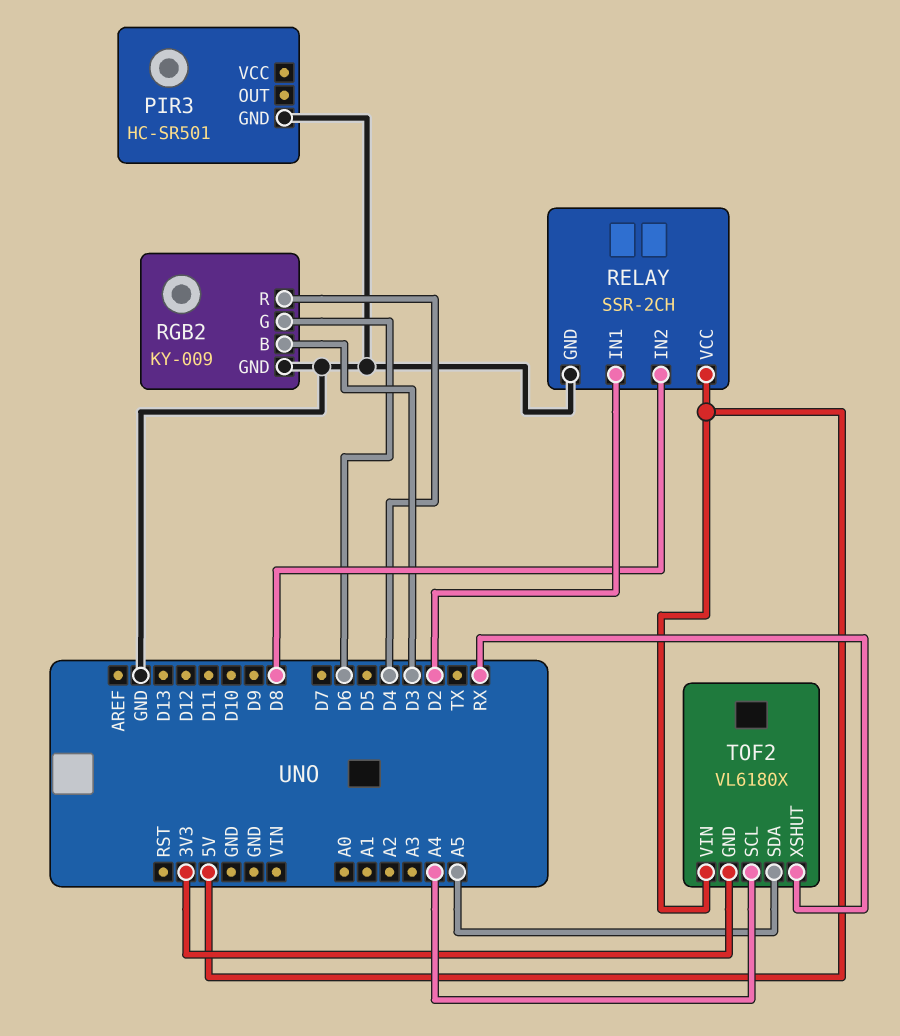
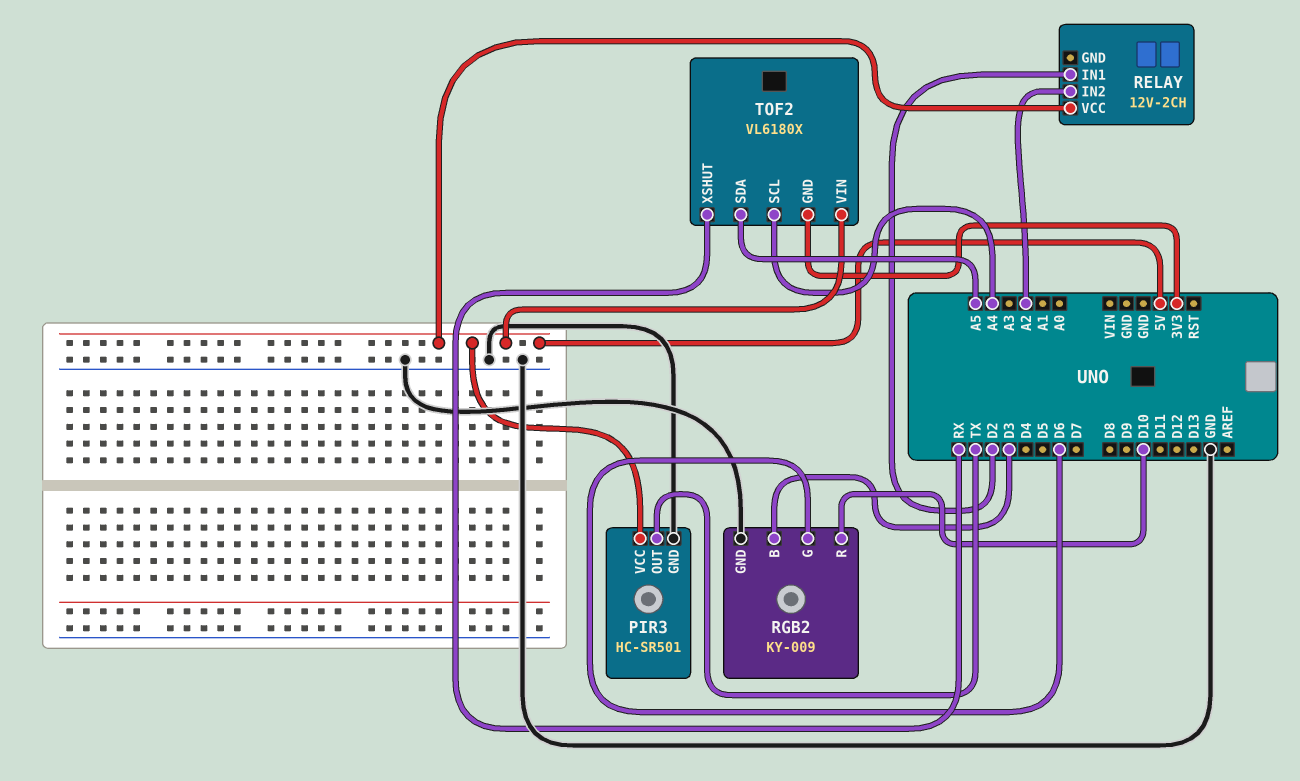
PIR3 pin OUT: none -> TX
PIR3 pin VCC: none -> 5V
RELAY: SSR-2CH -> 12V-2CH
RELAY pin GND: GND -> none
RELAY pin IN2: D8 -> A2
RGB2 pin R: D4 -> D10

